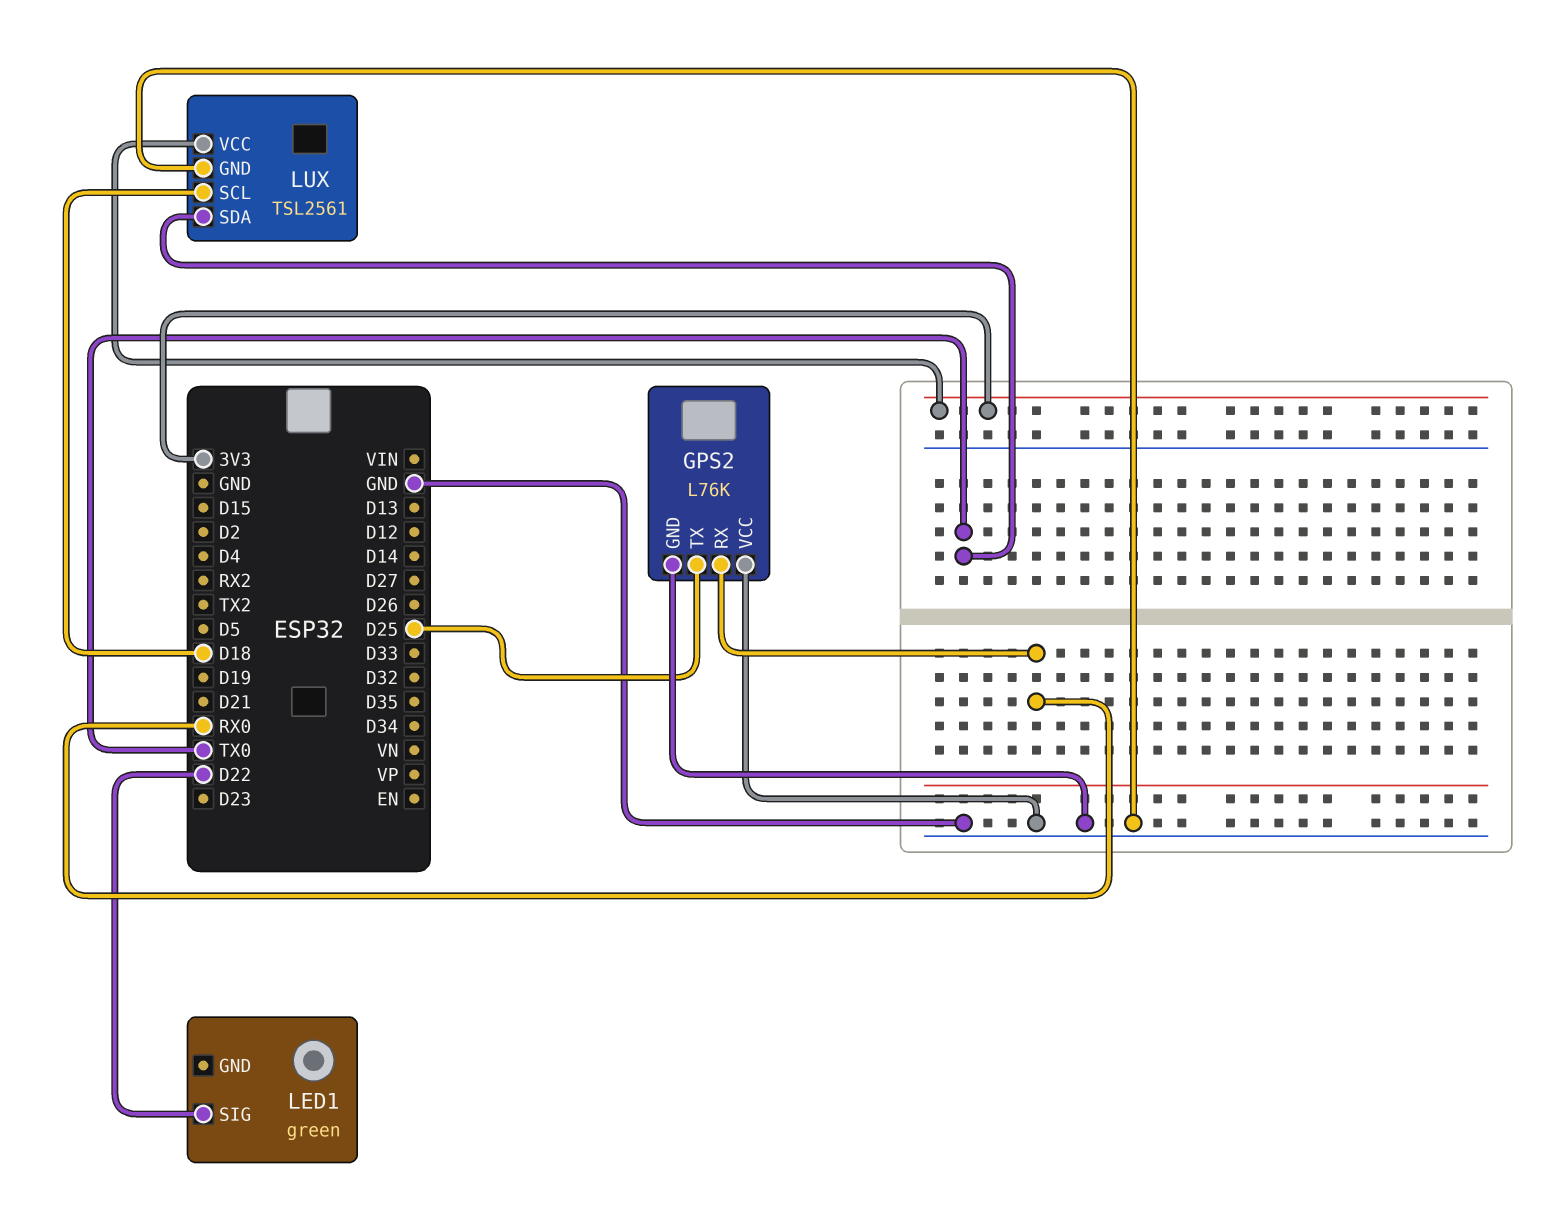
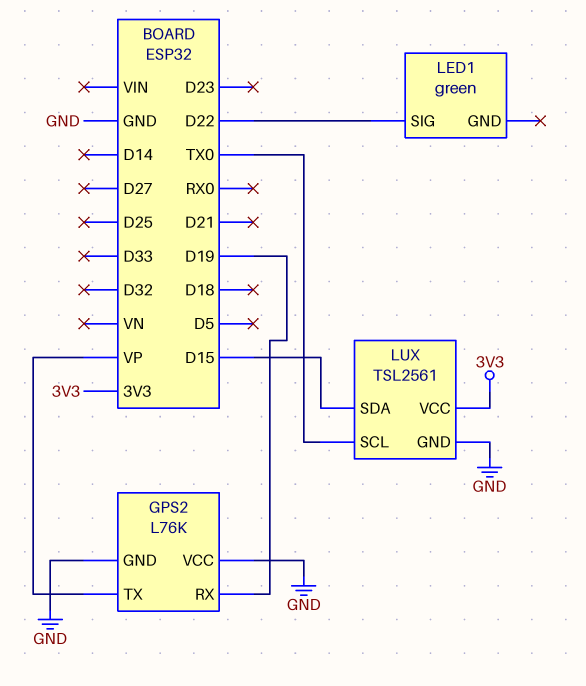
GPS2 pin RX: RX0 -> D19
GPS2 pin TX: D25 -> VP
LUX pin SCL: D18 -> TX0
LUX pin SDA: TX0 -> D15

